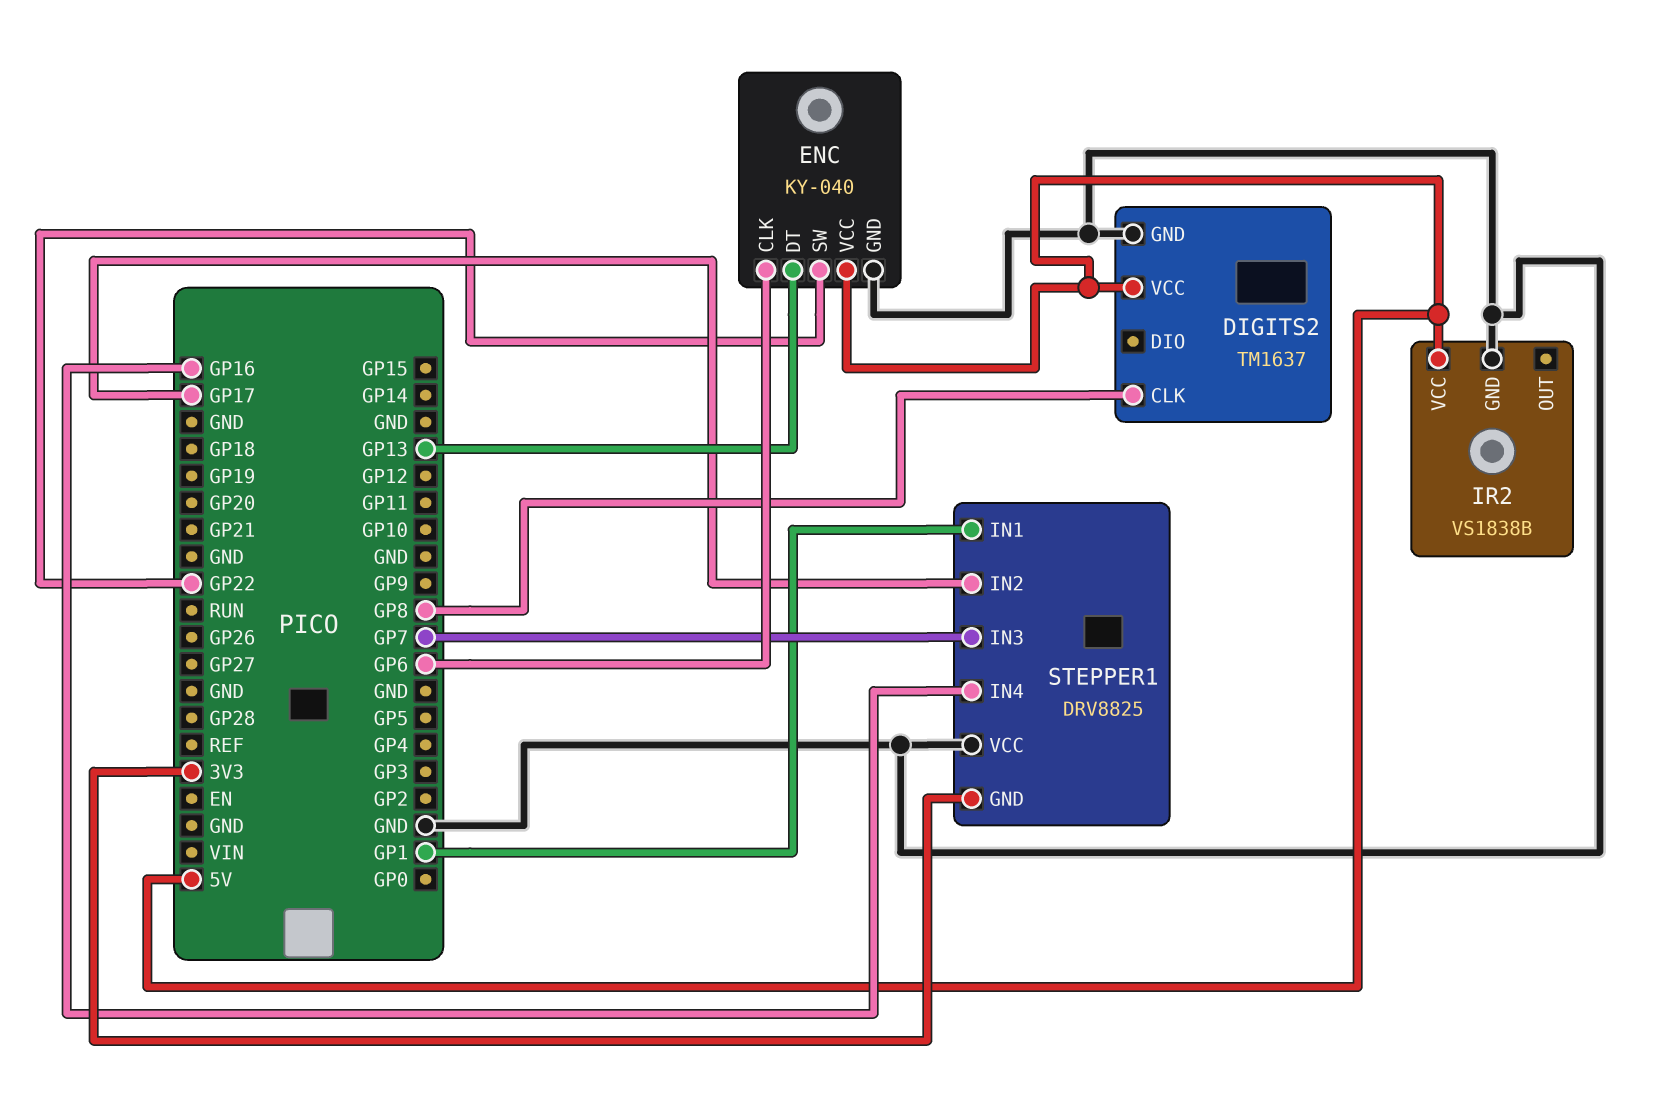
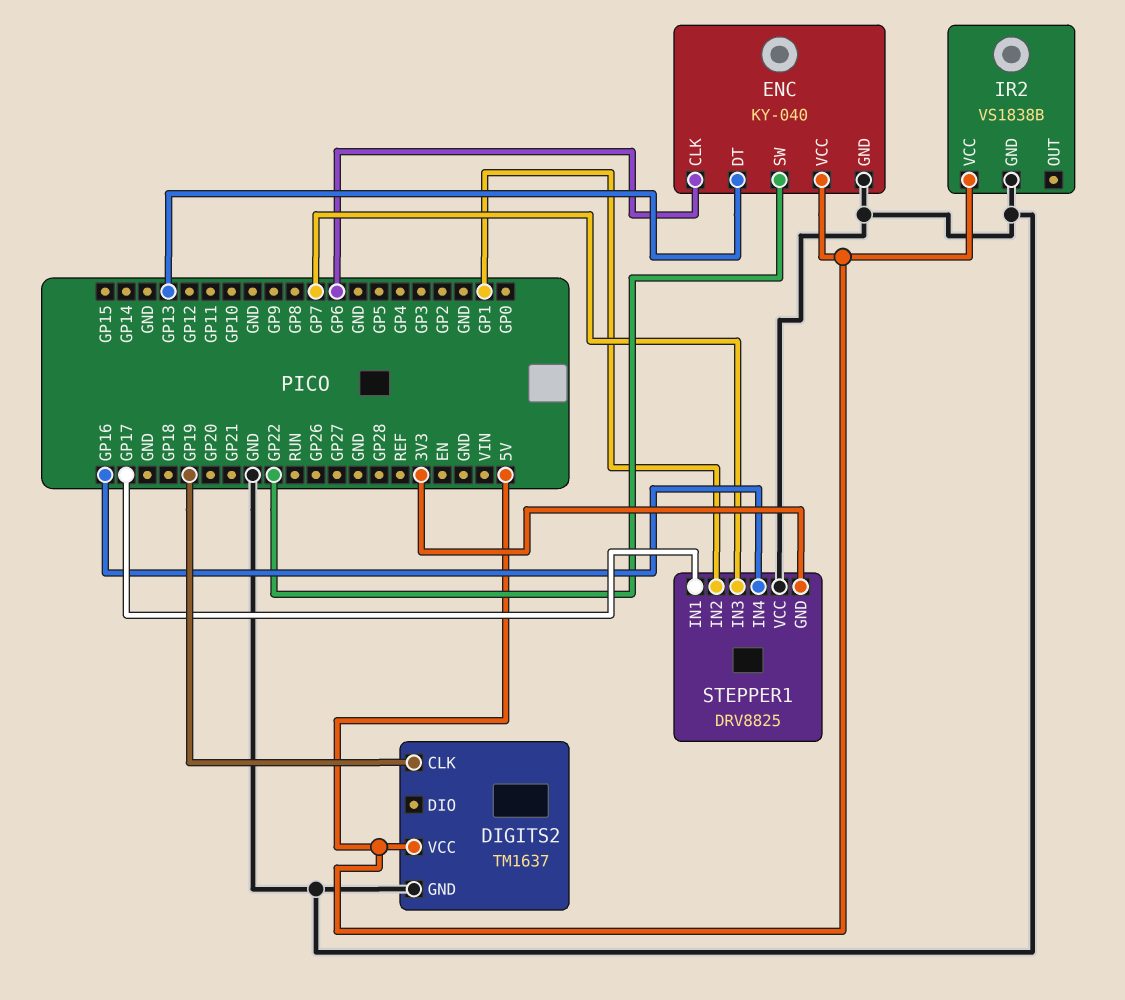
DIGITS2 pin CLK: GP8 -> GP19
STEPPER1 pin IN1: GP1 -> GP17
STEPPER1 pin IN2: GP17 -> GP1

